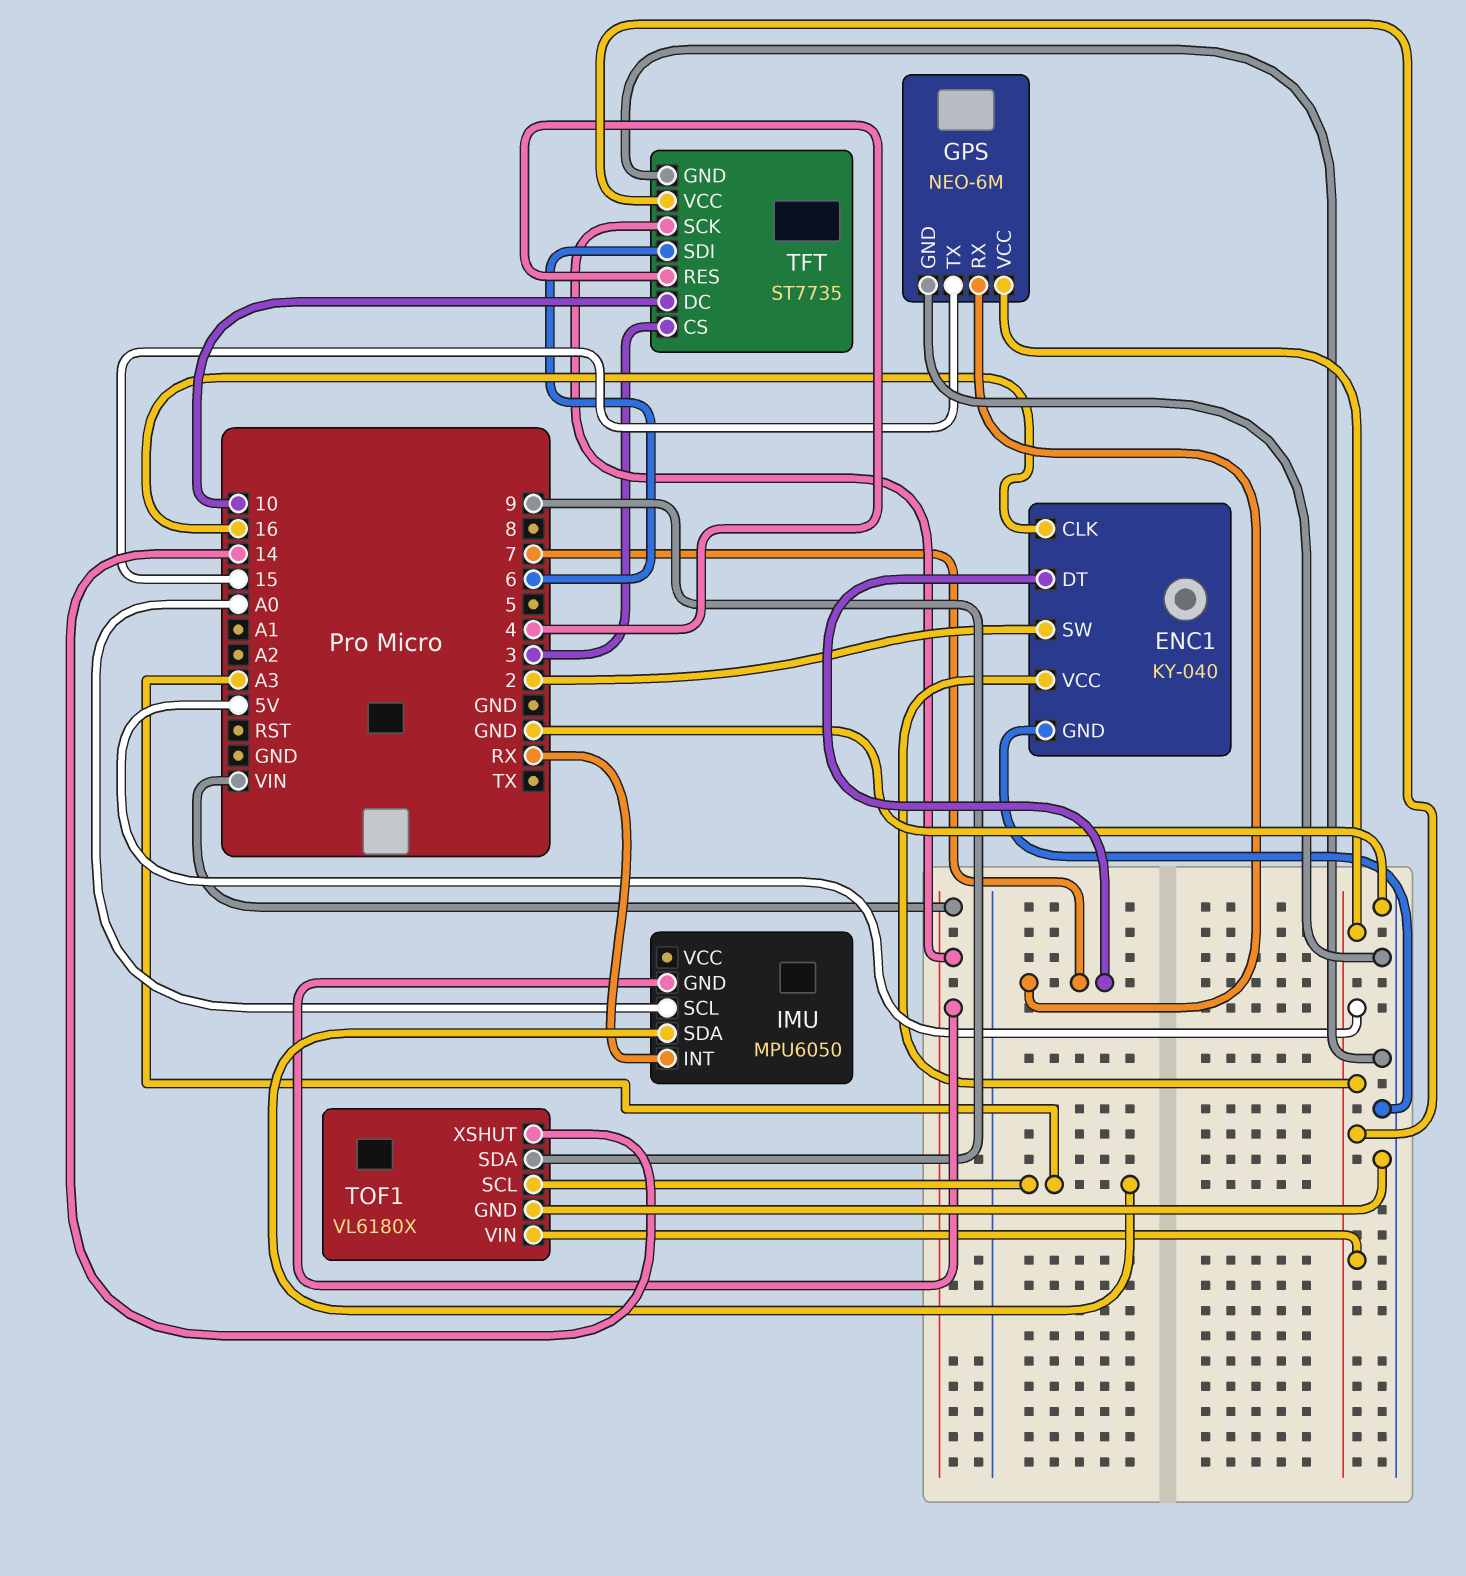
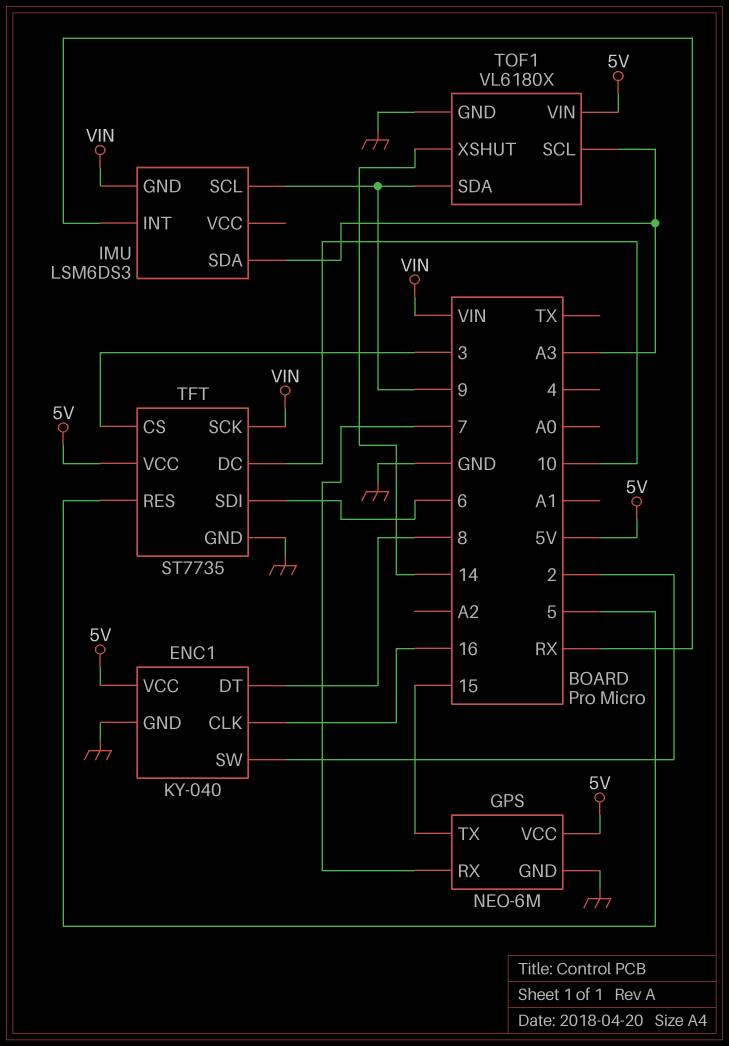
ENC1 pin DT: 7 -> 8
IMU: MPU6050 -> LSM6DS3
IMU pin SCL: A0 -> 9
TFT pin RES: 4 -> 5

